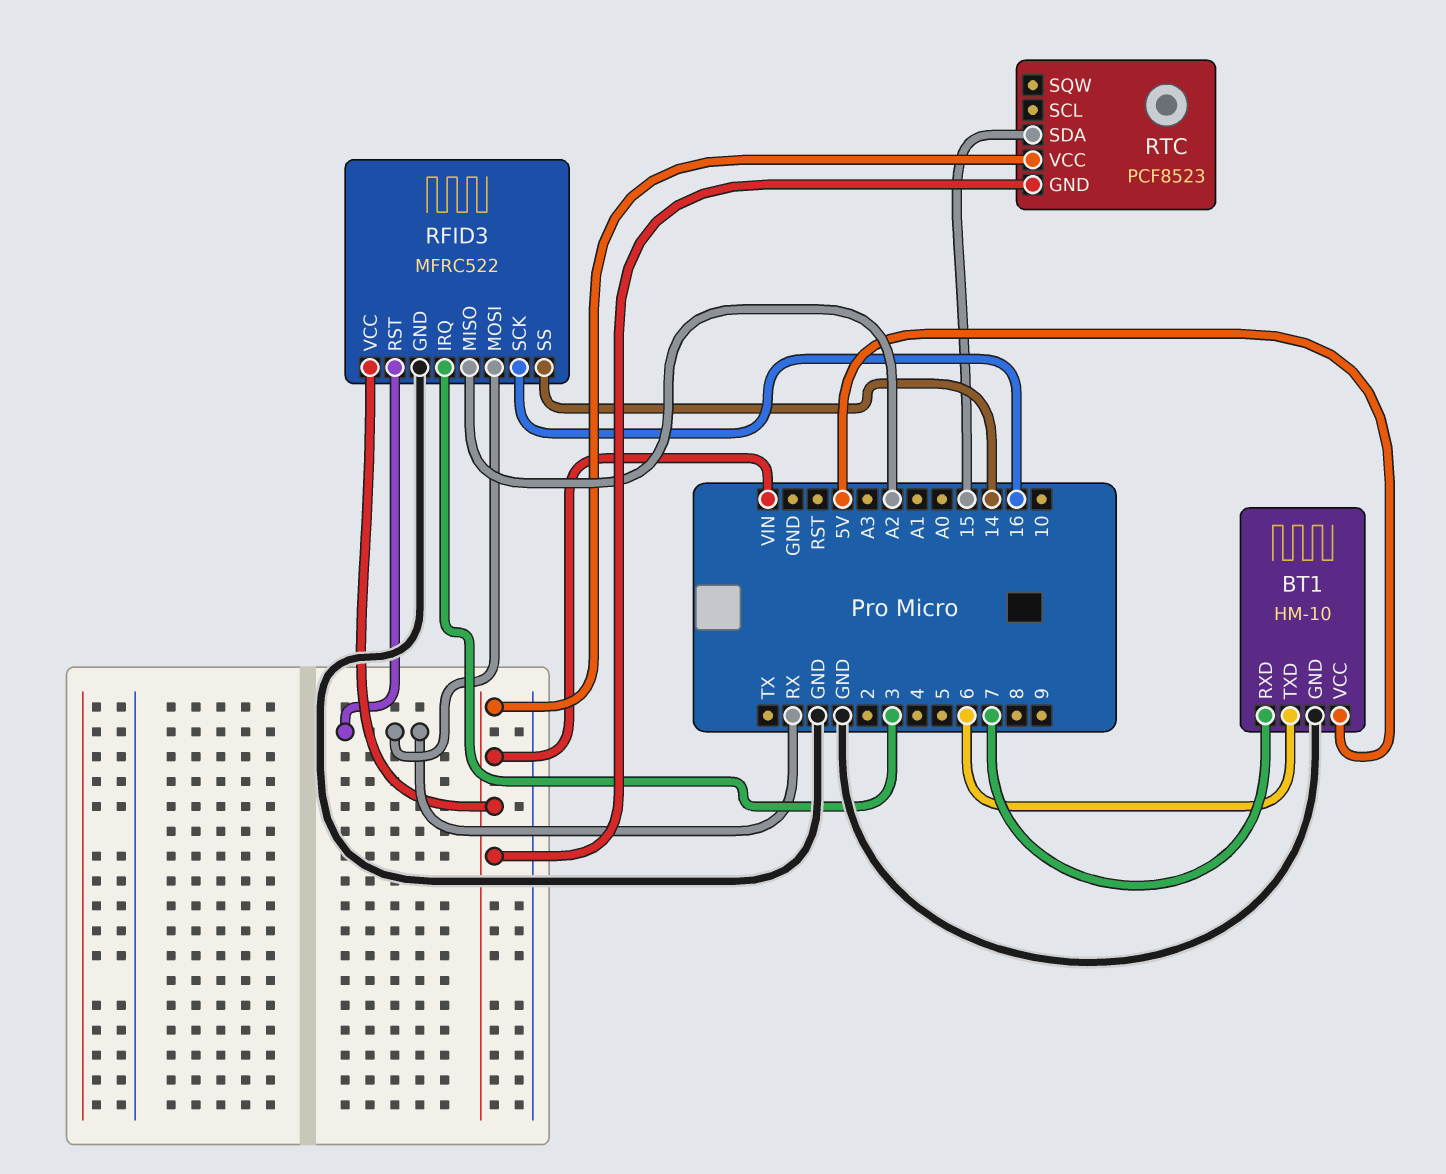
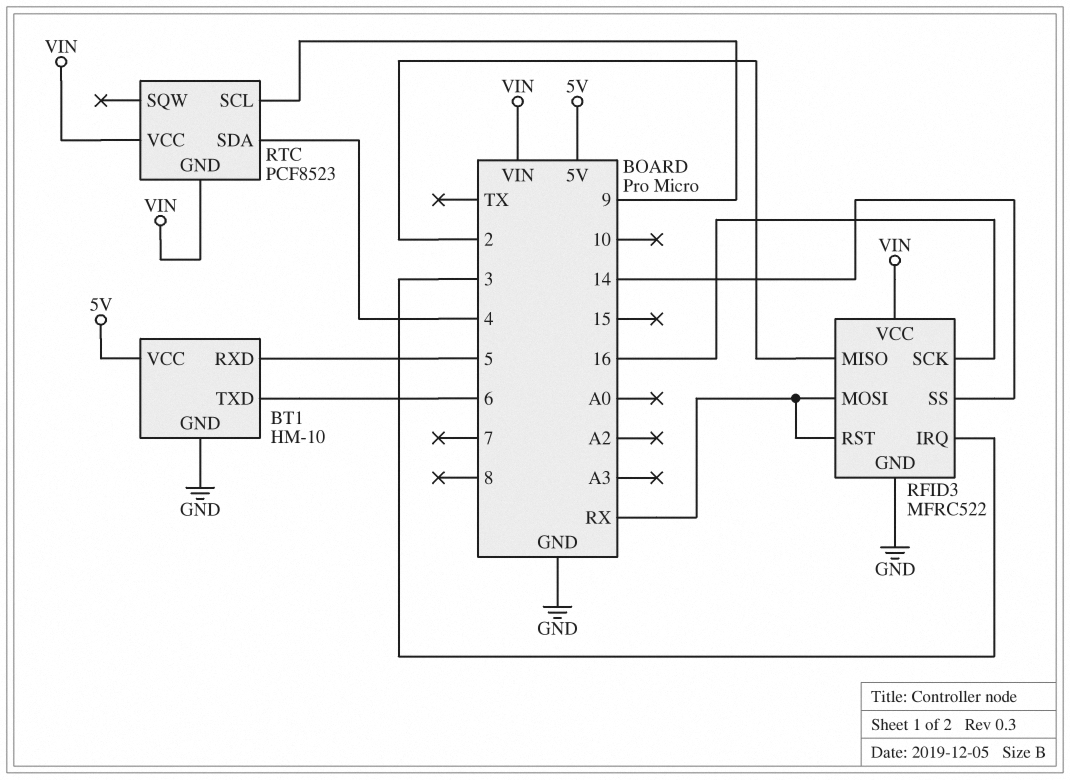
BT1 pin RXD: 7 -> 5
RFID3 pin MISO: A2 -> 2
RTC pin SCL: none -> 9
RTC pin SDA: 15 -> 4

